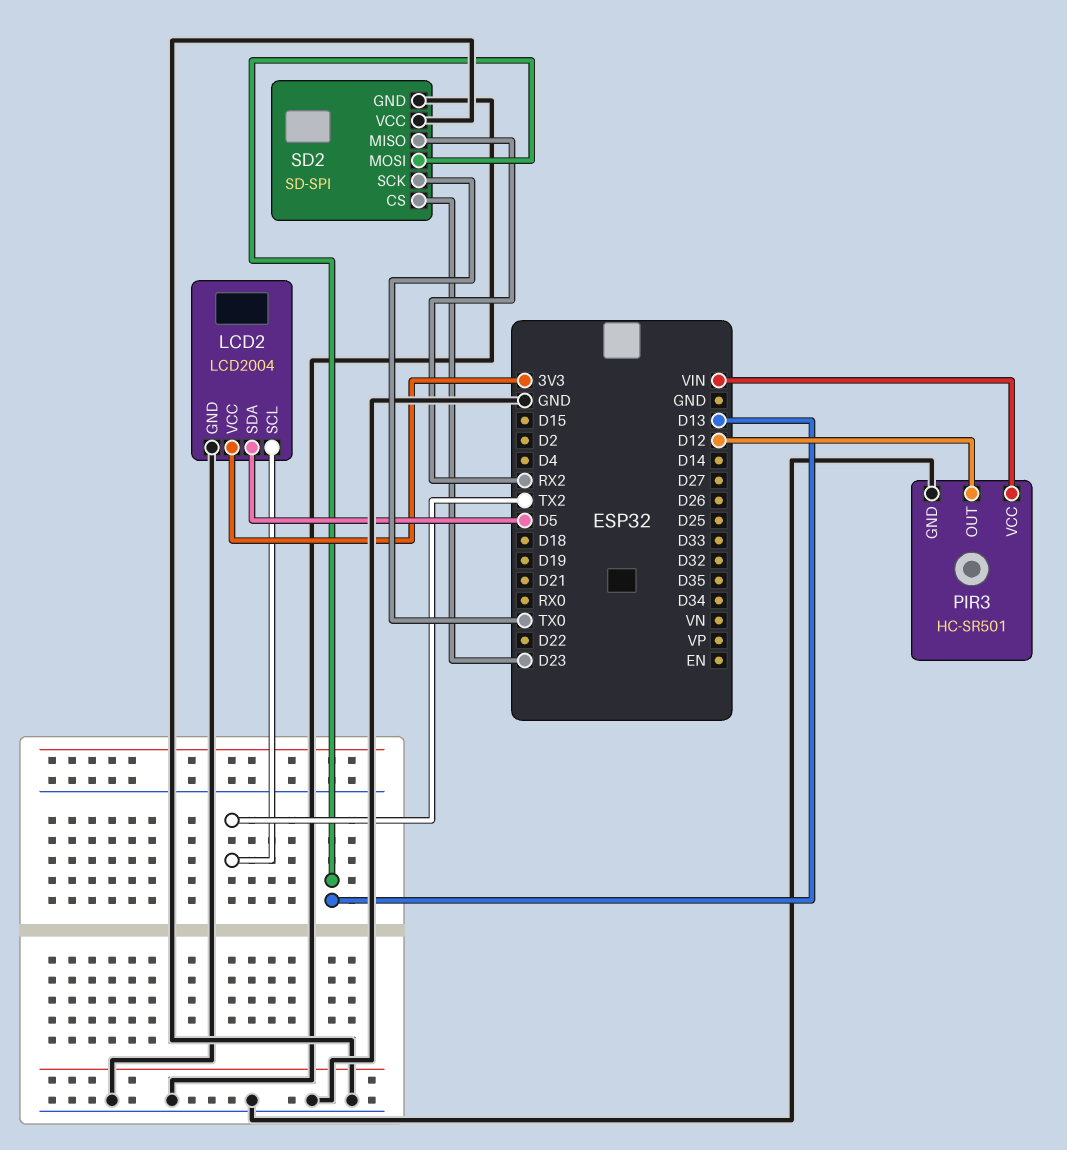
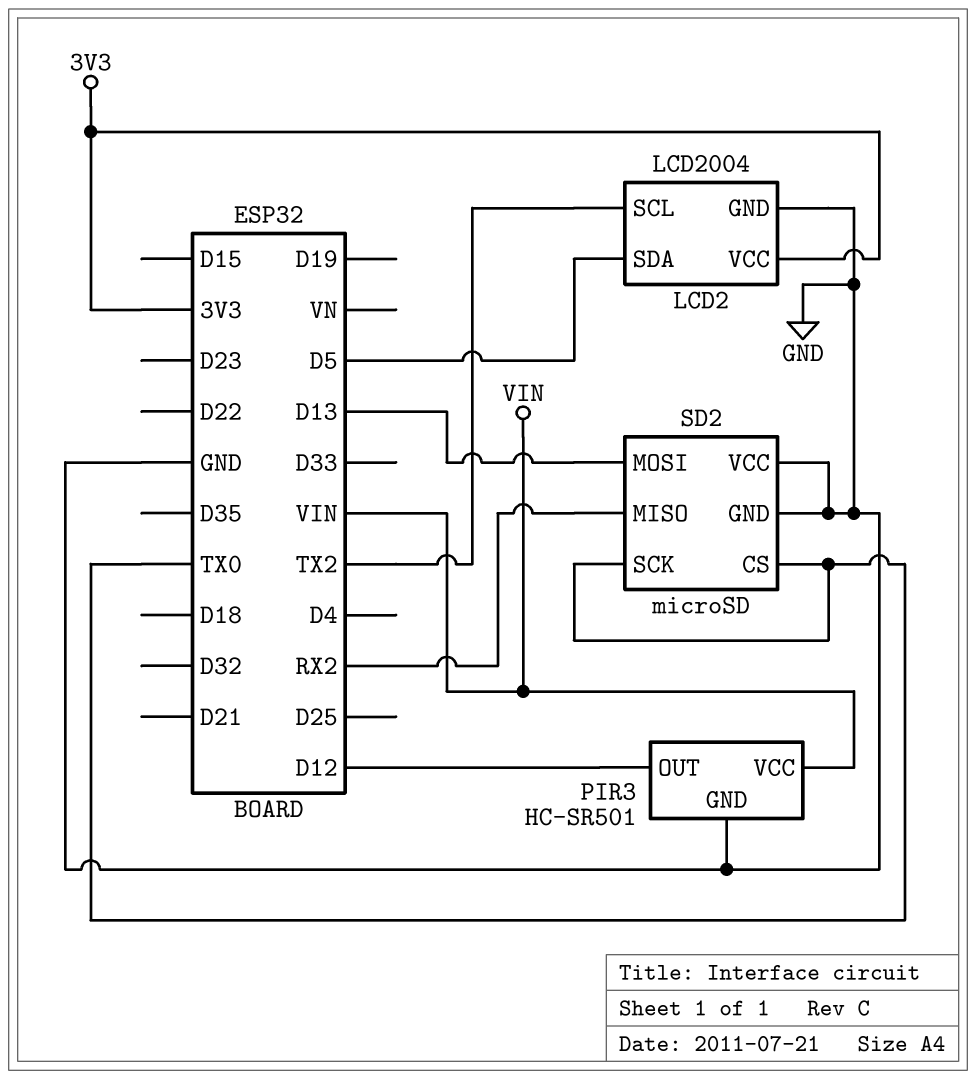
SD2: SD-SPI -> microSD
SD2 pin CS: D23 -> TX0

